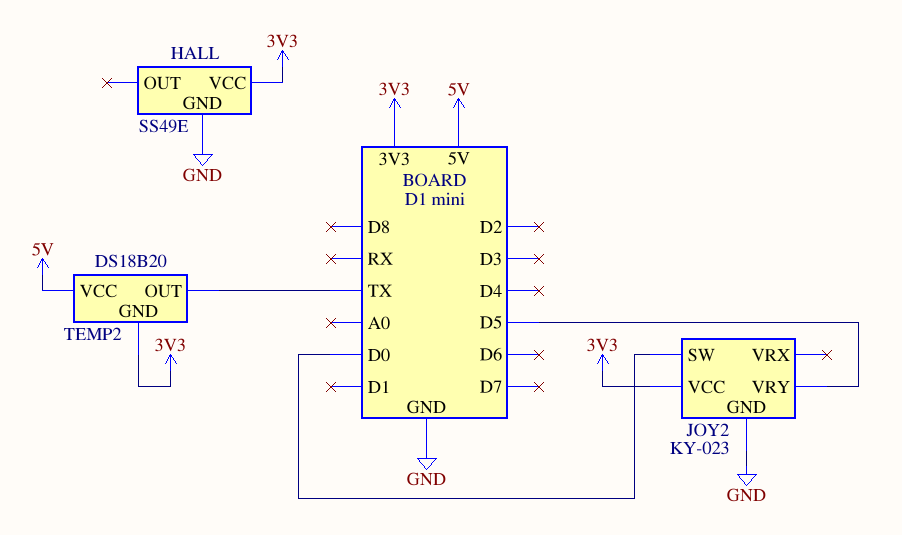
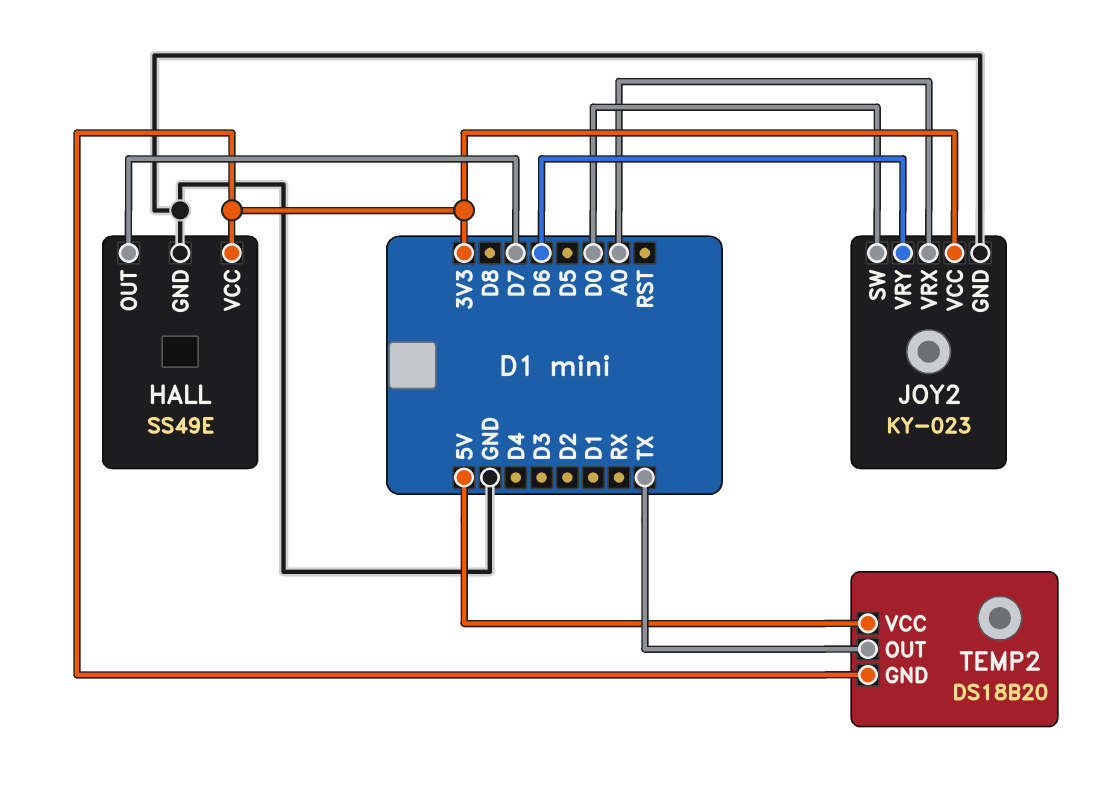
HALL pin OUT: none -> D7
JOY2 pin VRX: none -> A0
JOY2 pin VRY: D5 -> D6

